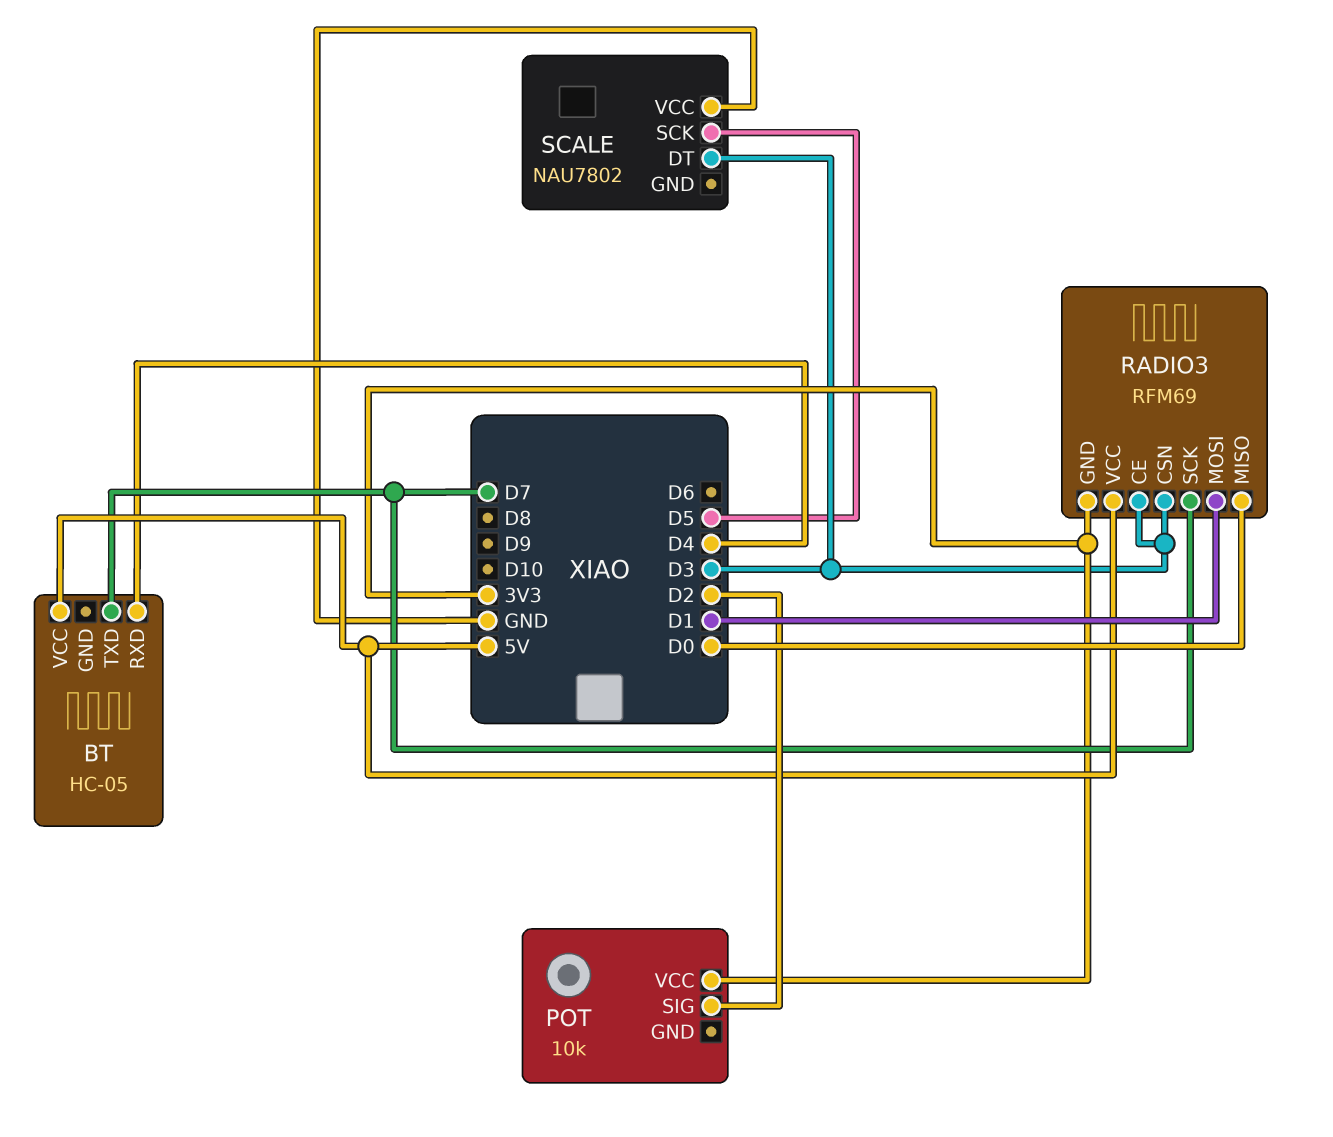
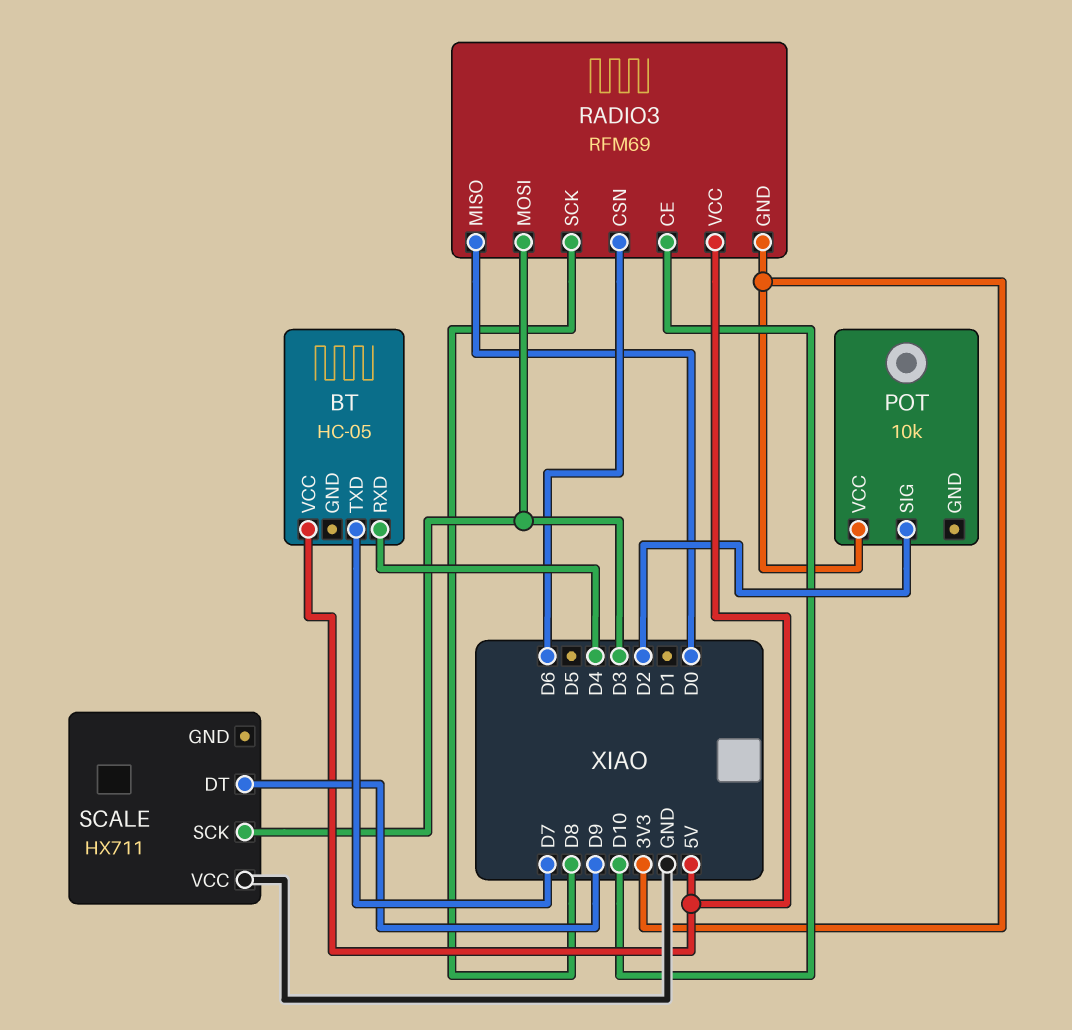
RADIO3 pin CE: D3 -> D10
RADIO3 pin CSN: D3 -> D6
RADIO3 pin MOSI: D1 -> D3
RADIO3 pin SCK: D7 -> D8
SCALE: NAU7802 -> HX711
SCALE pin DT: D3 -> D9
SCALE pin SCK: D5 -> D3

